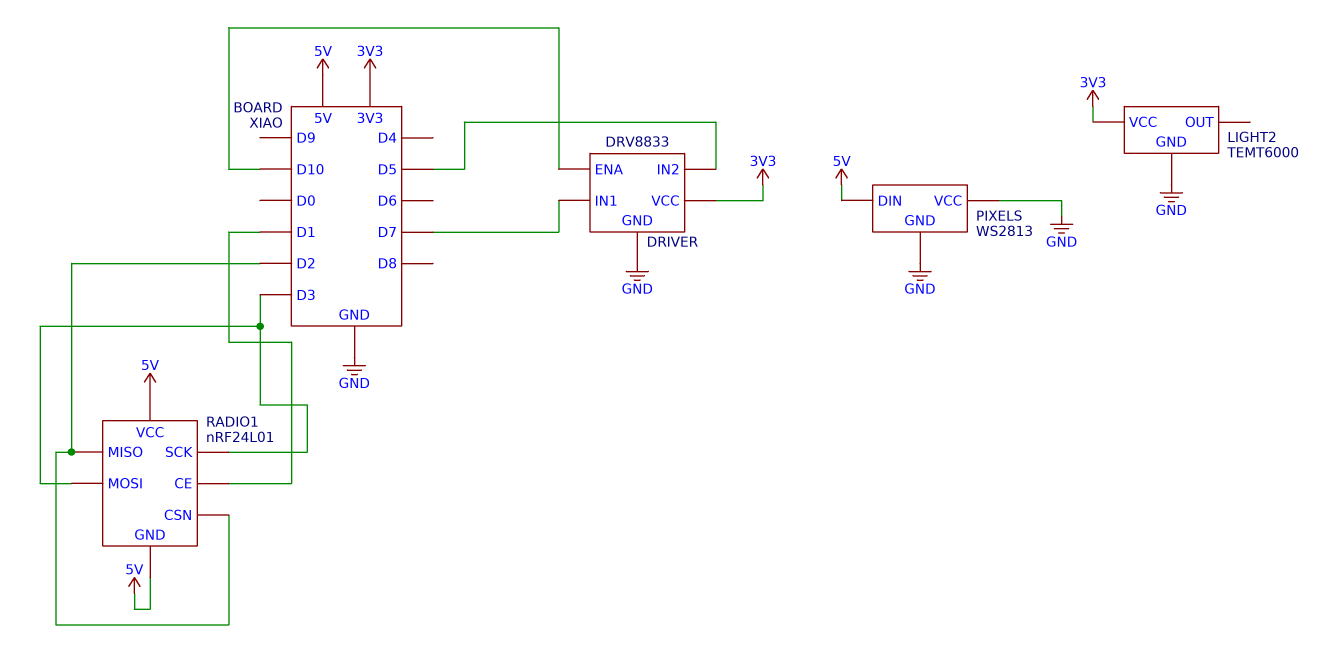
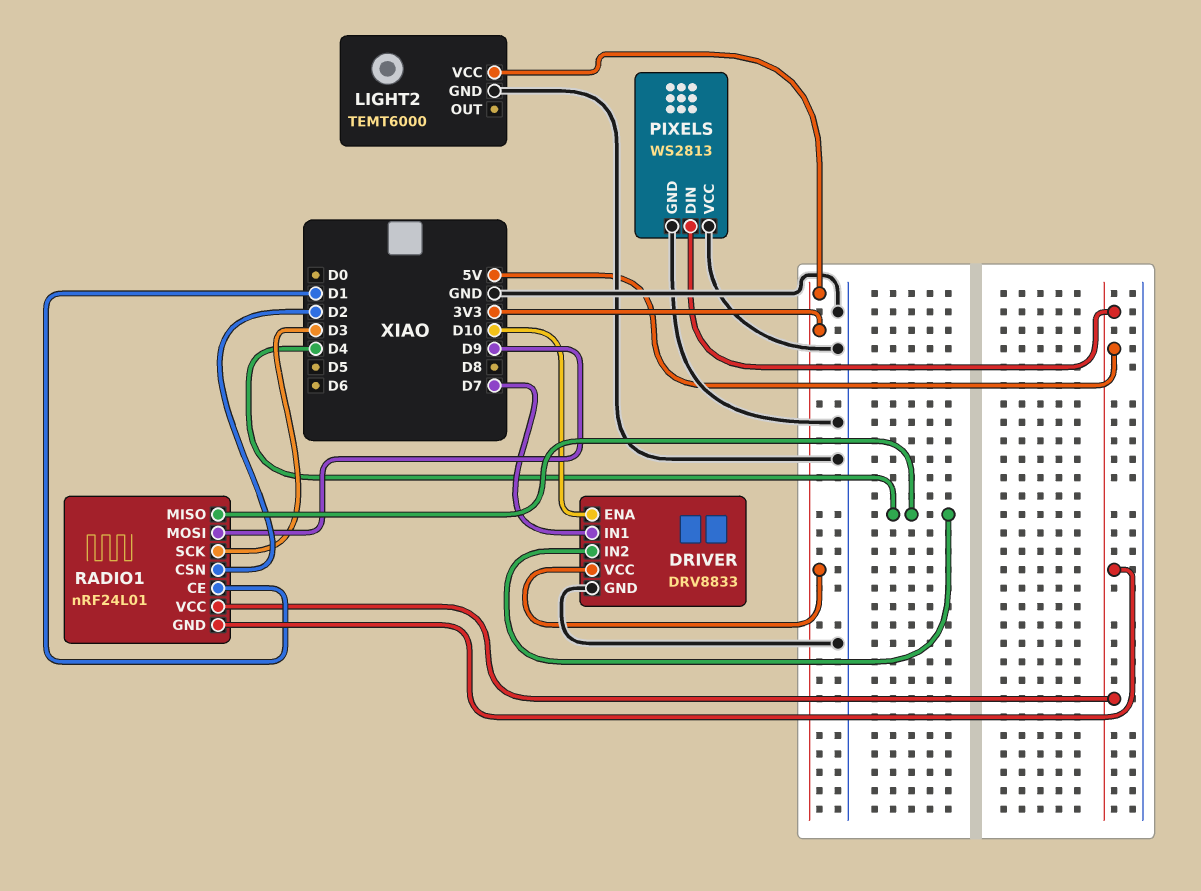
DRIVER pin IN2: D5 -> D4
RADIO1 pin MISO: D2 -> D4
RADIO1 pin MOSI: D3 -> D9

